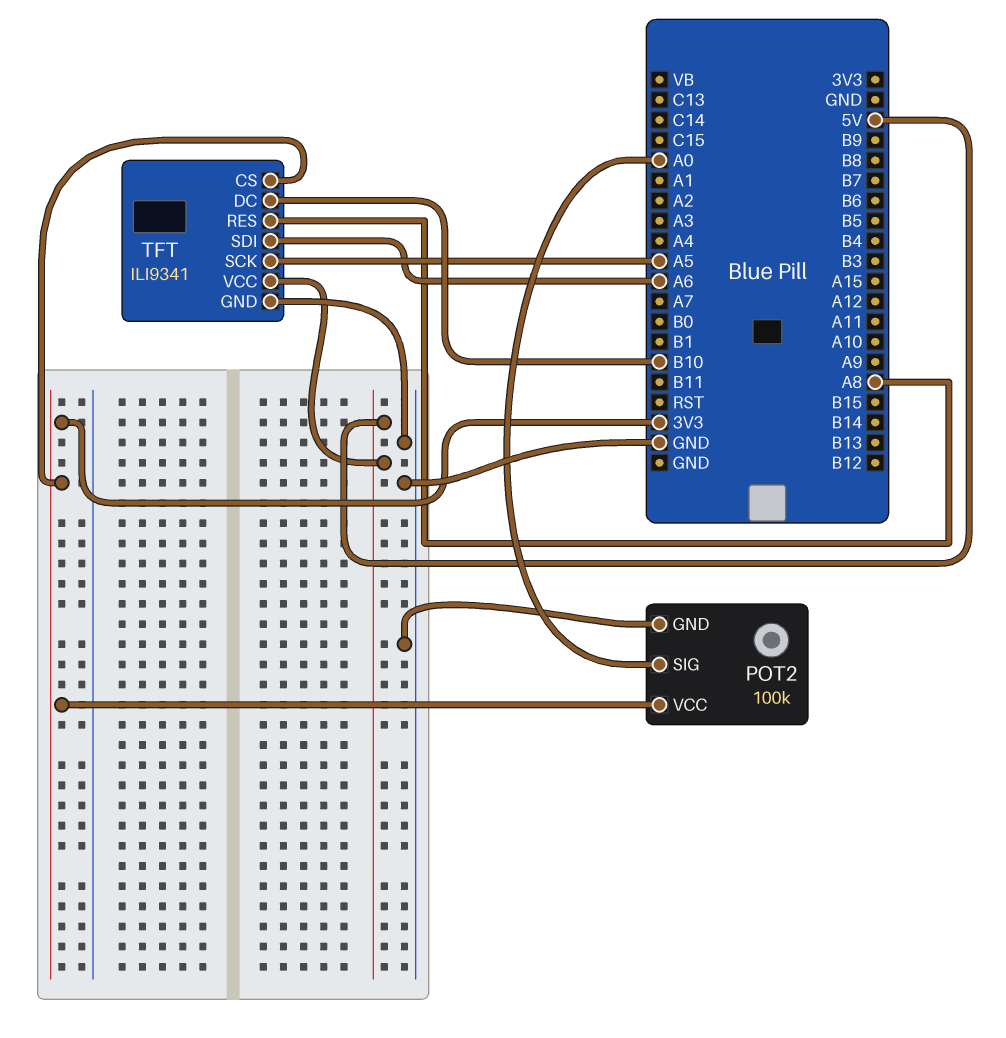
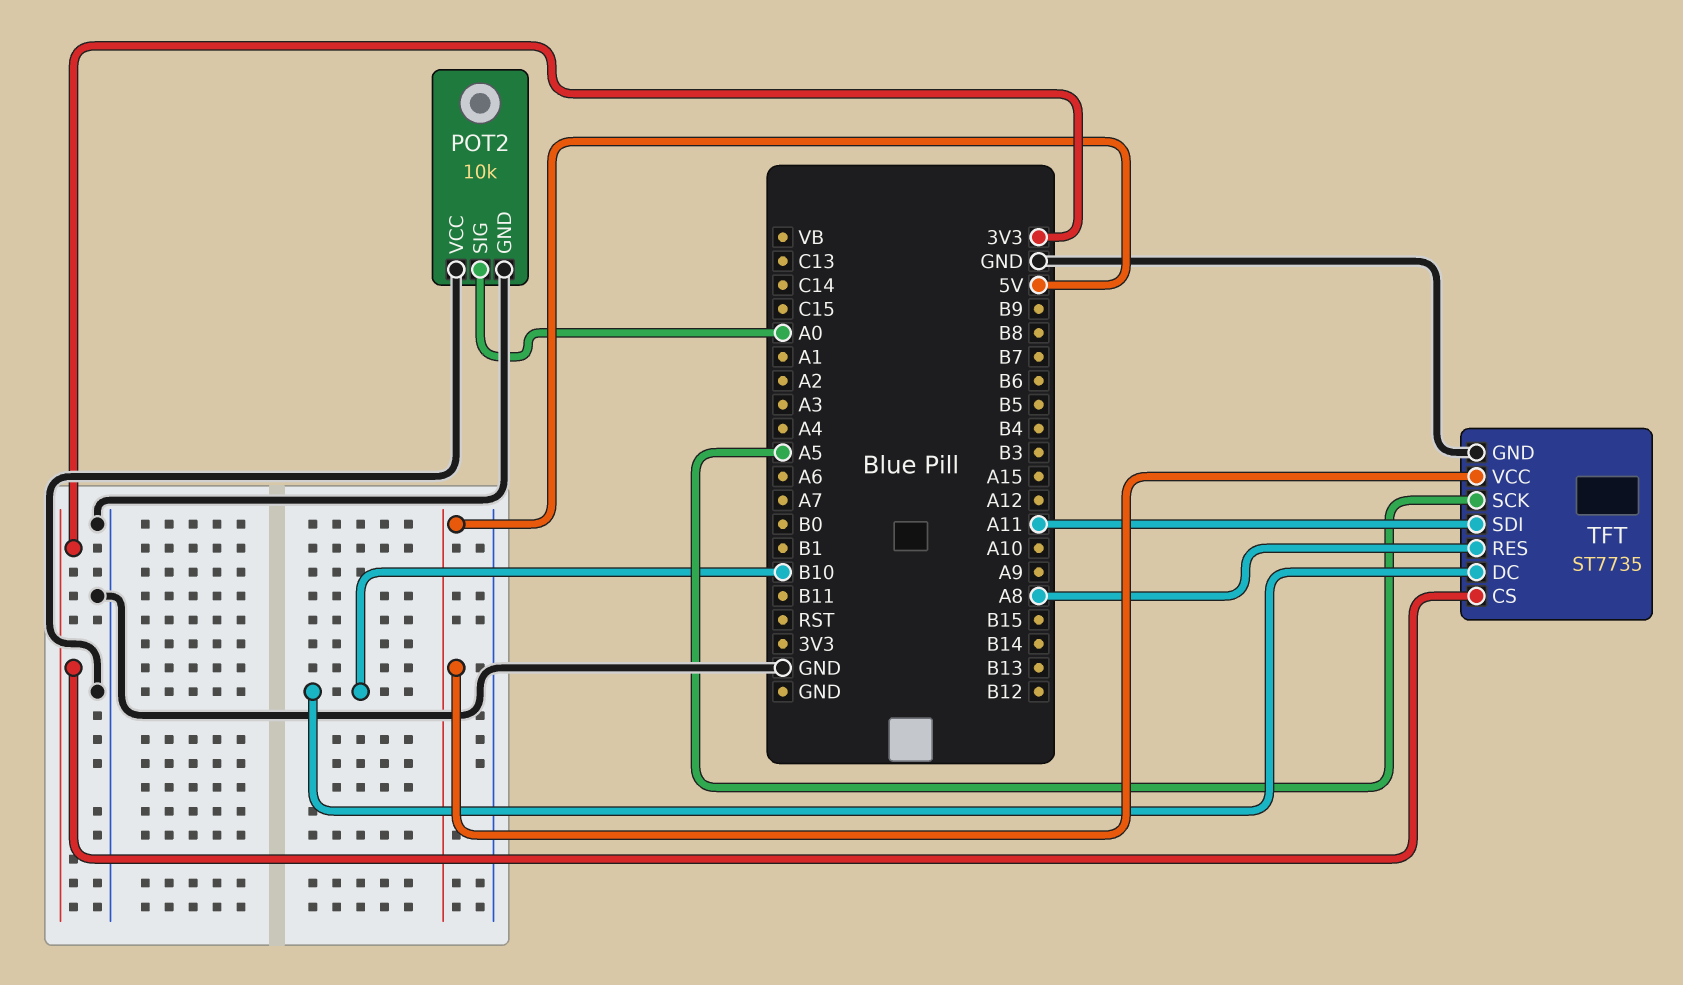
POT2: 100k -> 10k
POT2 pin VCC: 3V3 -> GND
TFT: ILI9341 -> ST7735
TFT pin SDI: A6 -> A11

